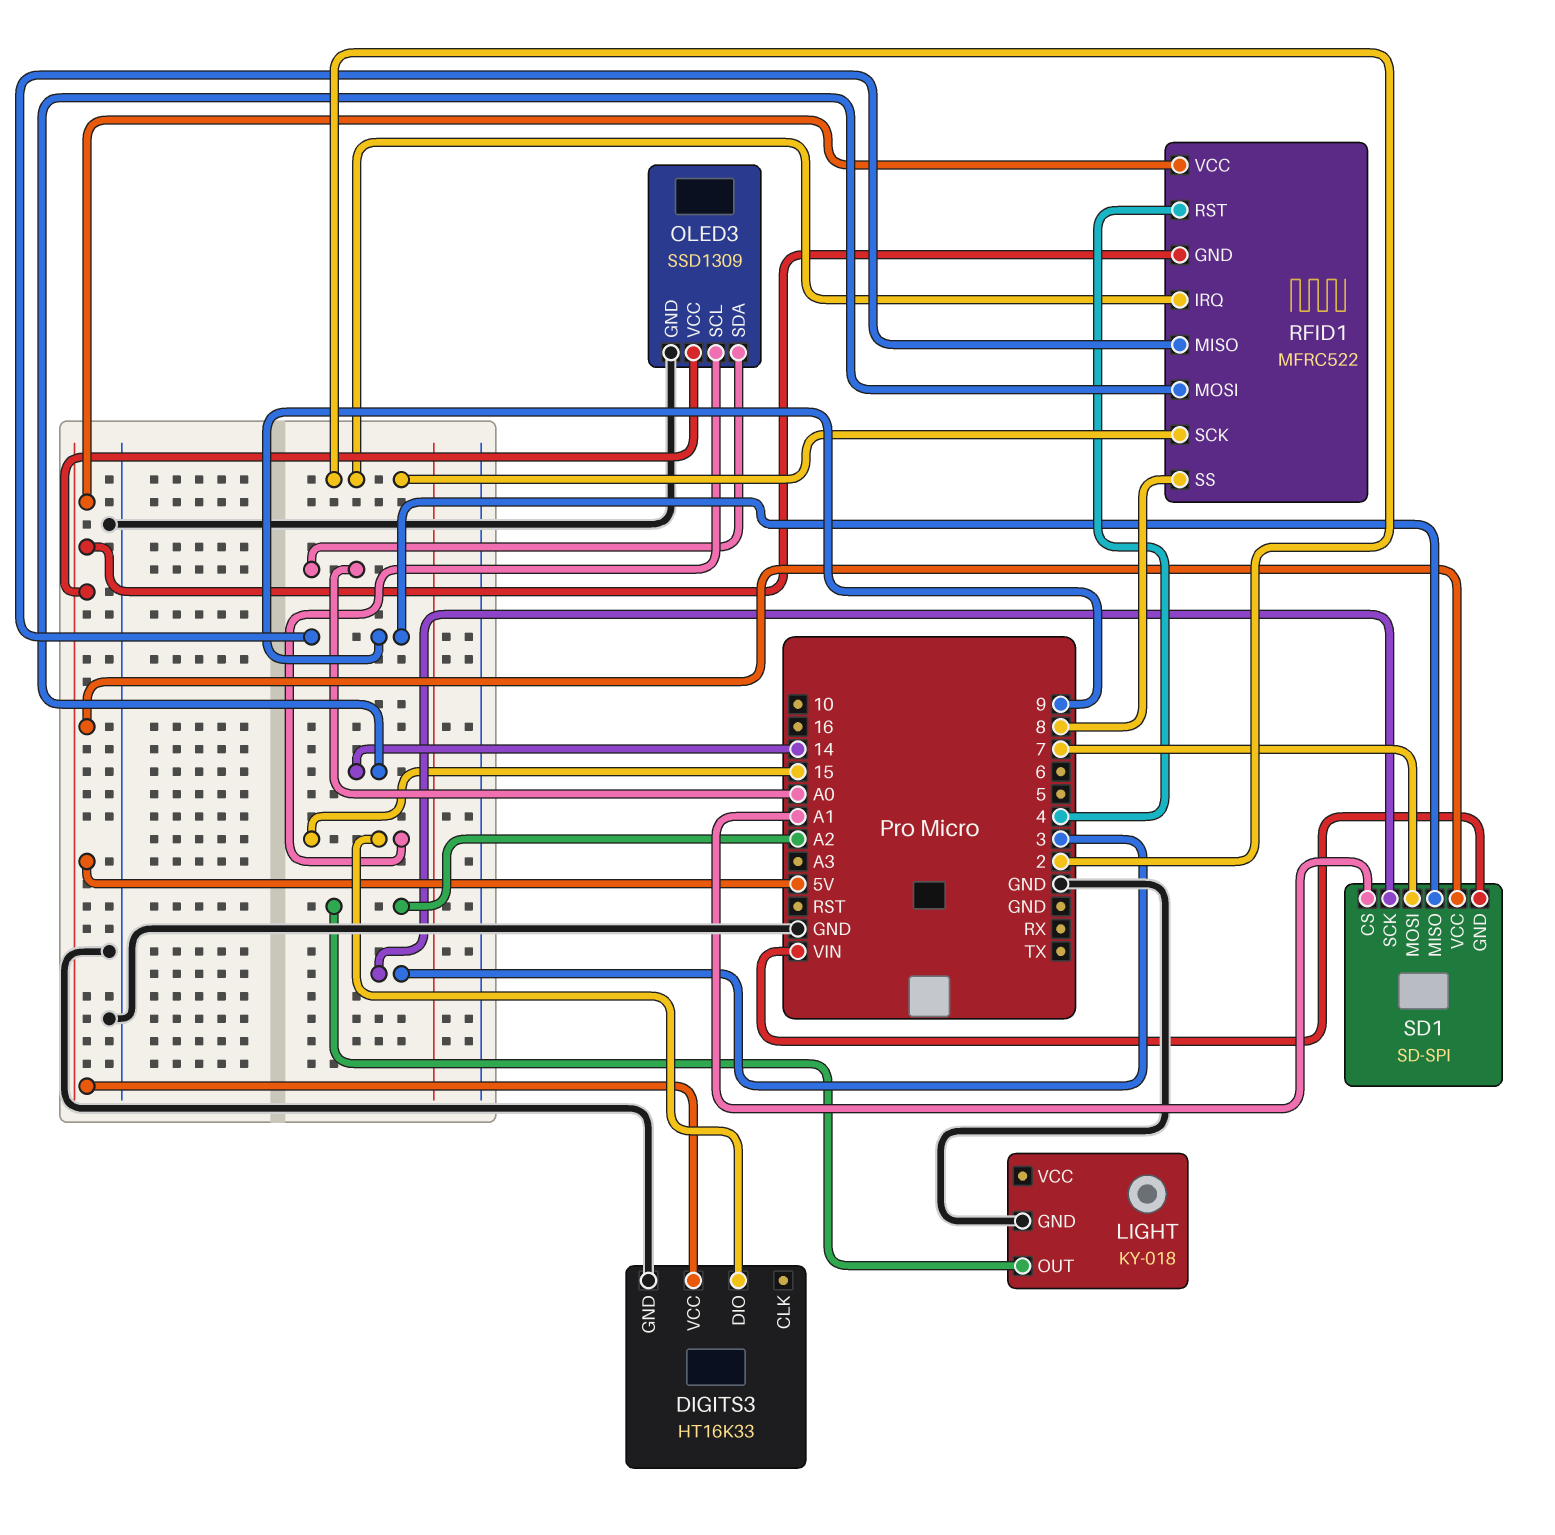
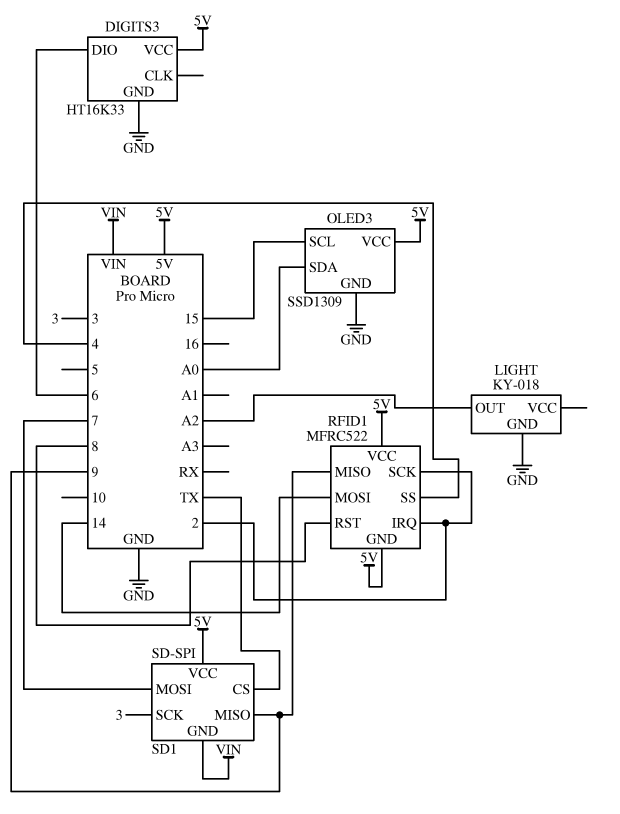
DIGITS3 pin DIO: 15 -> 6
RFID1 pin RST: 4 -> 8
RFID1 pin SS: 8 -> 4
SD1 pin CS: A1 -> TX

